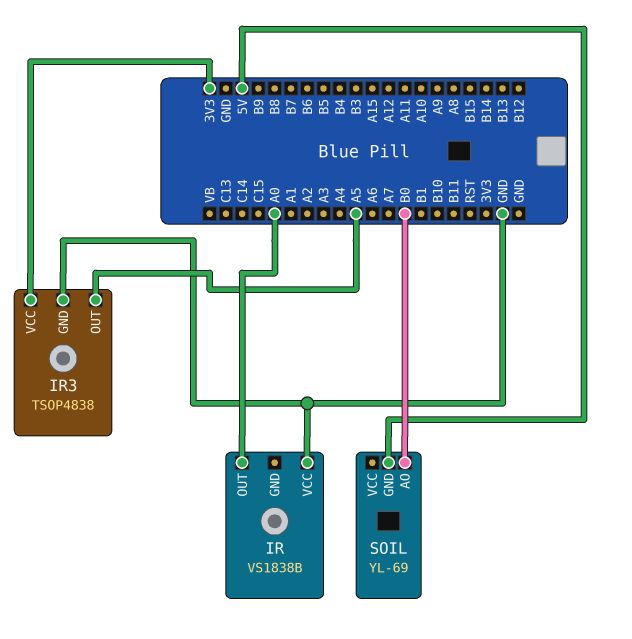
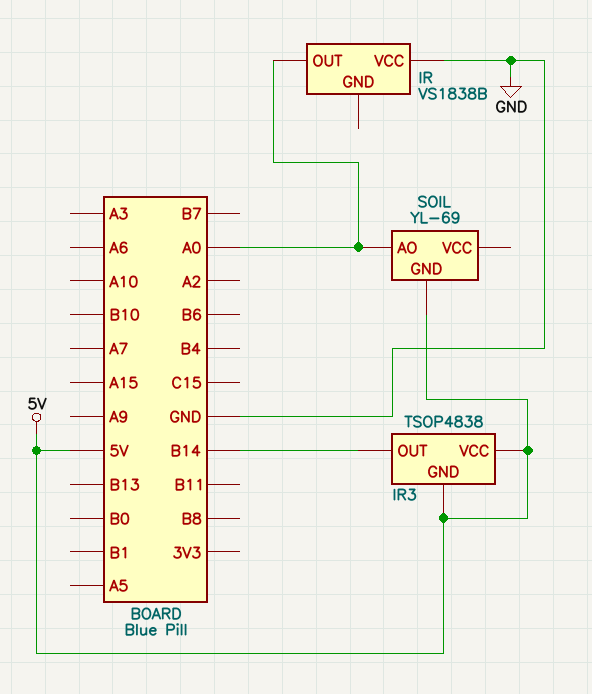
IR3 pin GND: GND -> 5V
IR3 pin OUT: A5 -> B14
IR3 pin VCC: 3V3 -> 5V
SOIL pin AO: B0 -> A0

